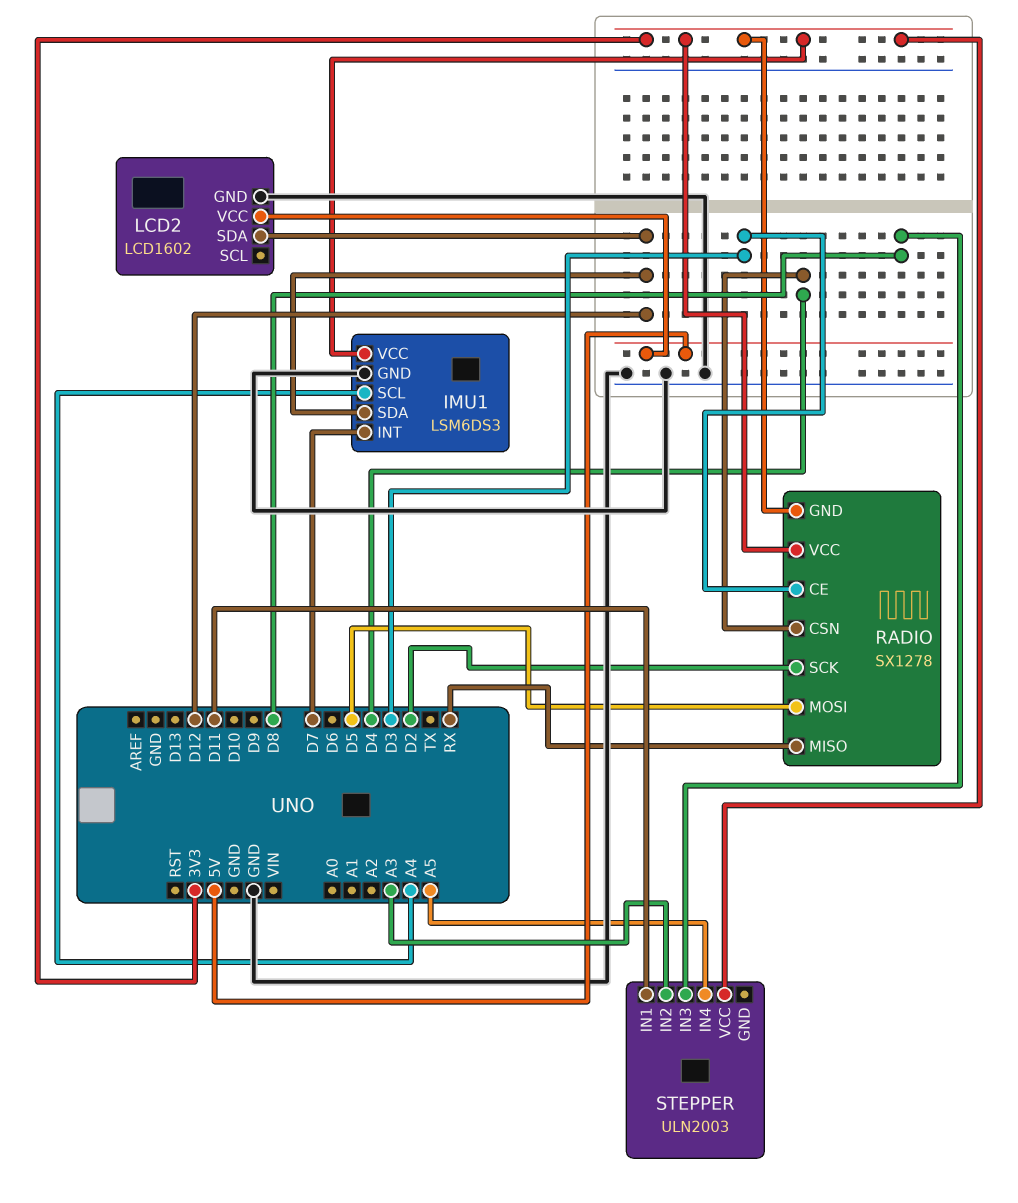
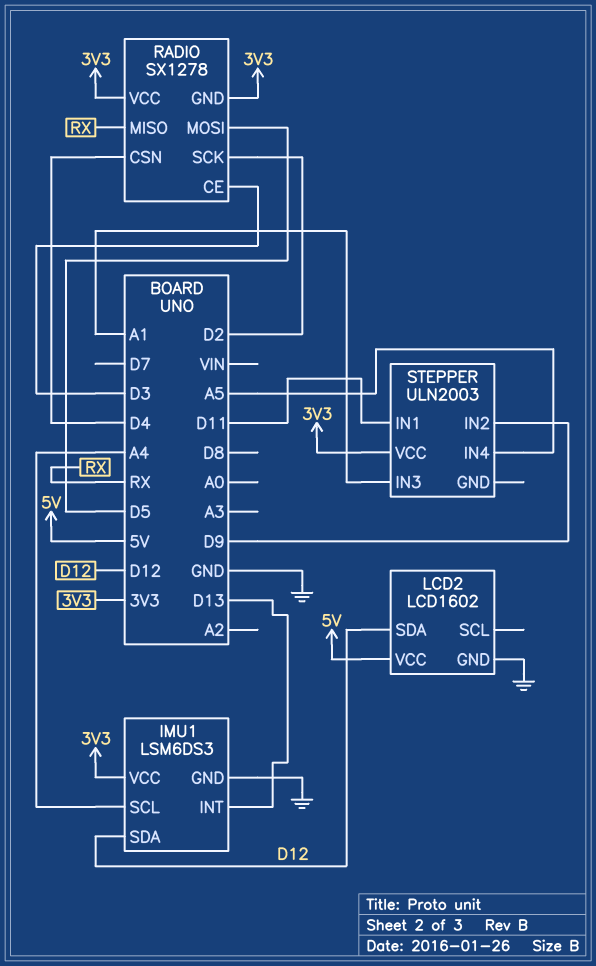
IMU1 pin INT: D7 -> D13
STEPPER pin IN2: A3 -> D9
STEPPER pin IN3: D8 -> A1

